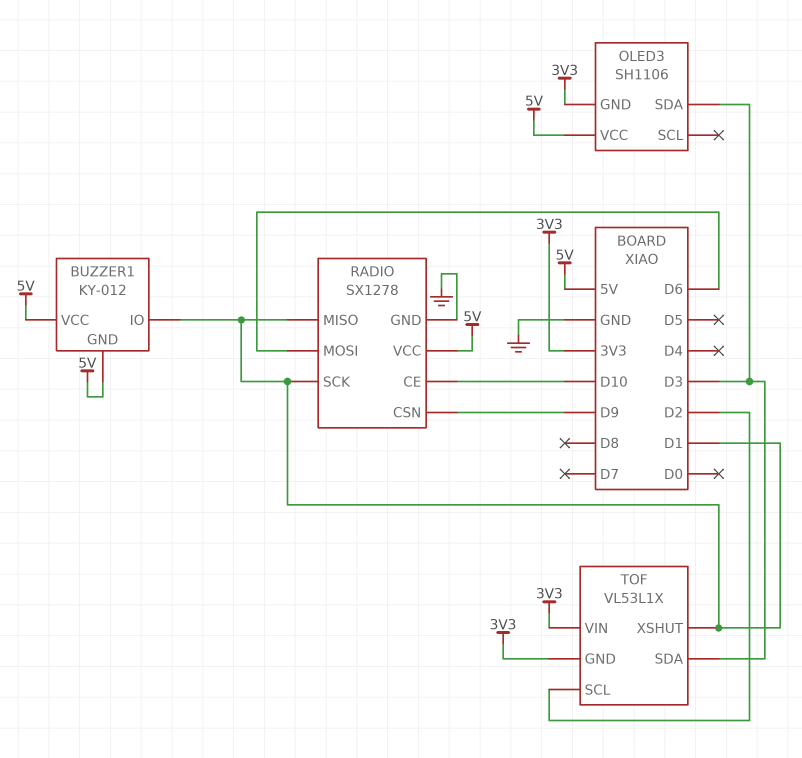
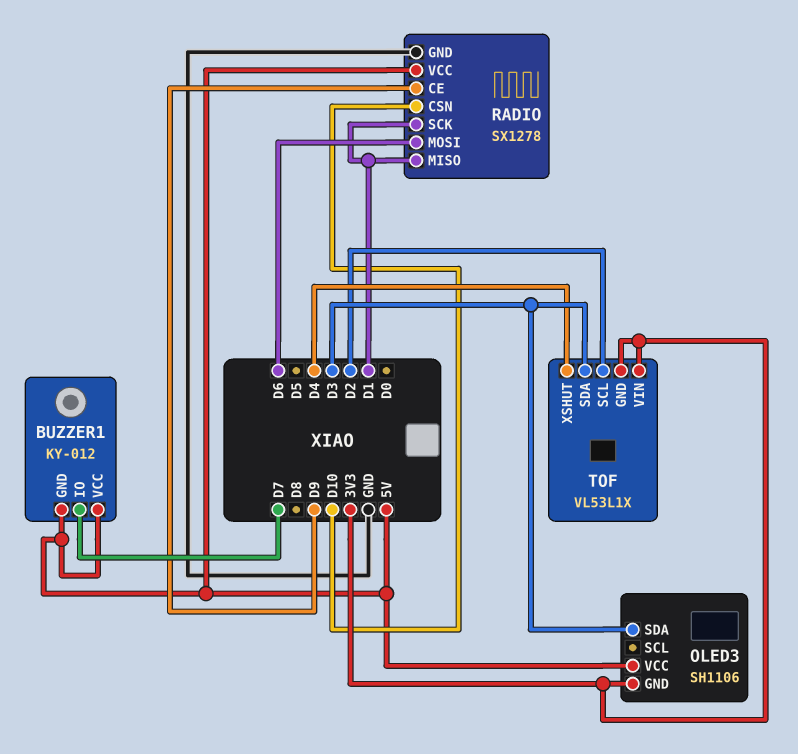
BUZZER1 pin IO: D1 -> D7
RADIO pin CE: D10 -> D9
RADIO pin CSN: D9 -> D10
TOF pin XSHUT: D1 -> D4

